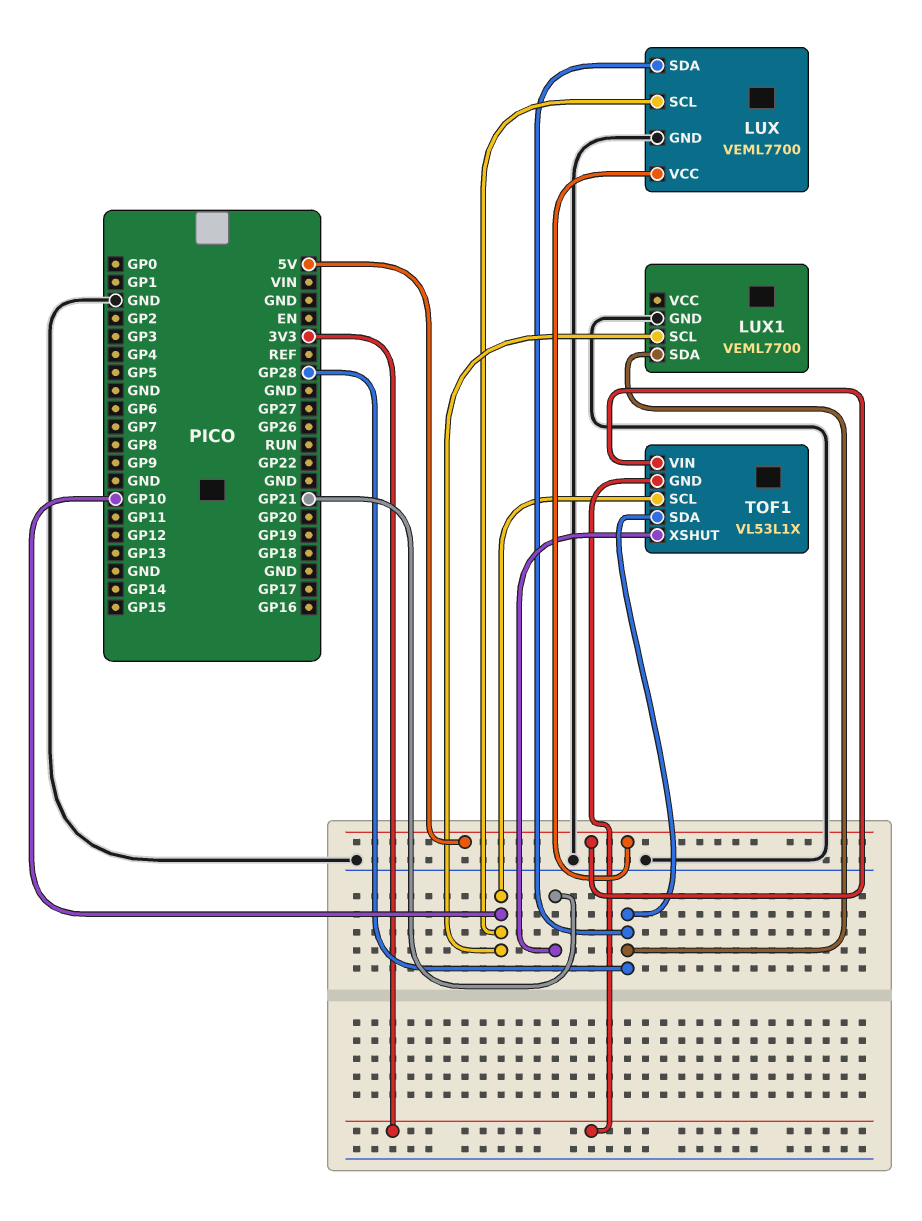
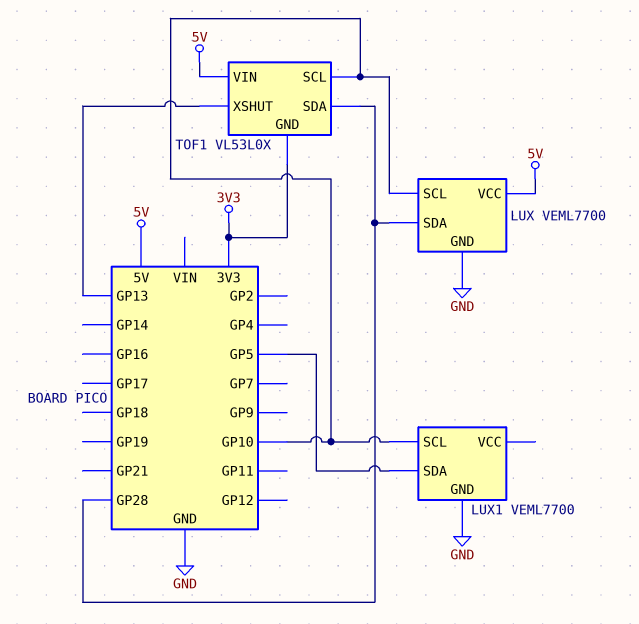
LUX1 pin SDA: GP28 -> GP5
TOF1: VL53L1X -> VL53L0X
TOF1 pin XSHUT: GP21 -> GP13

